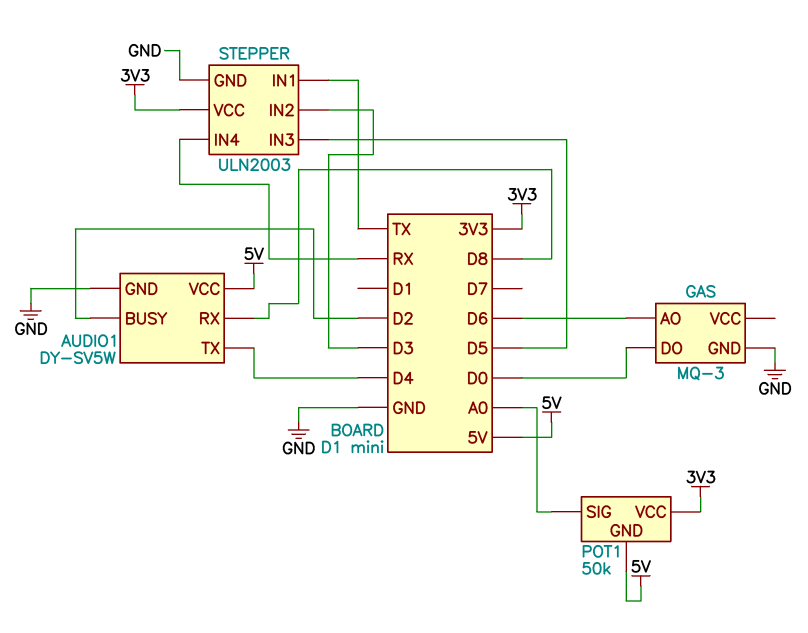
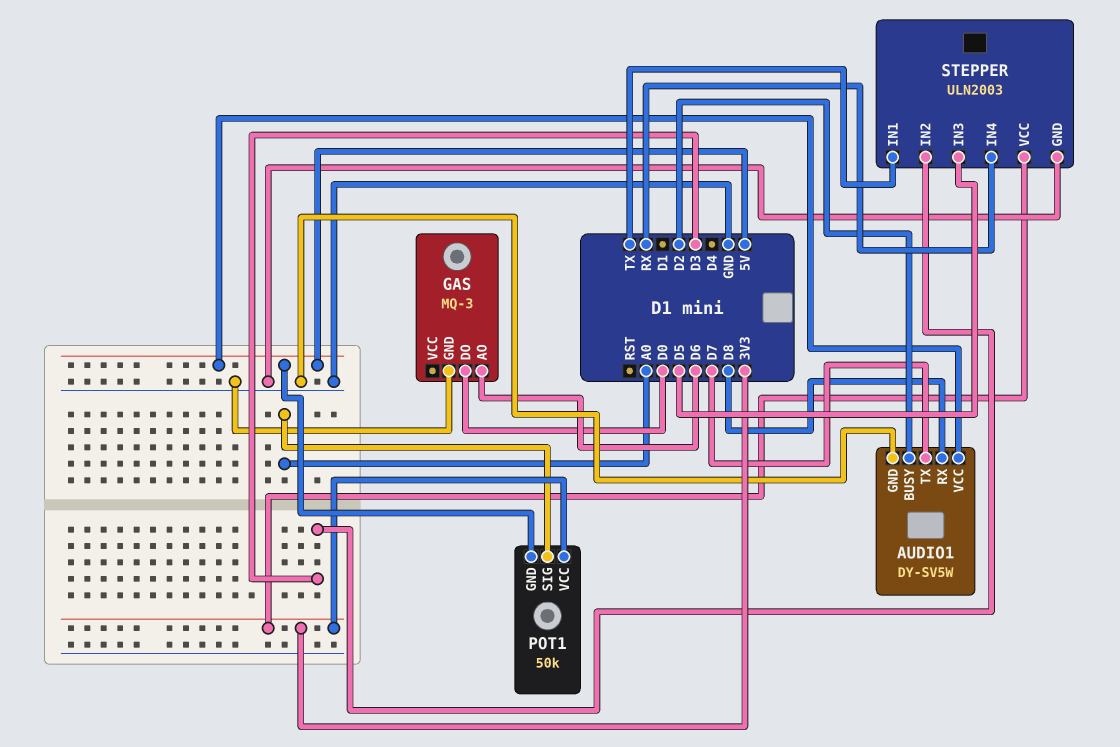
AUDIO1 pin TX: D4 -> D7

